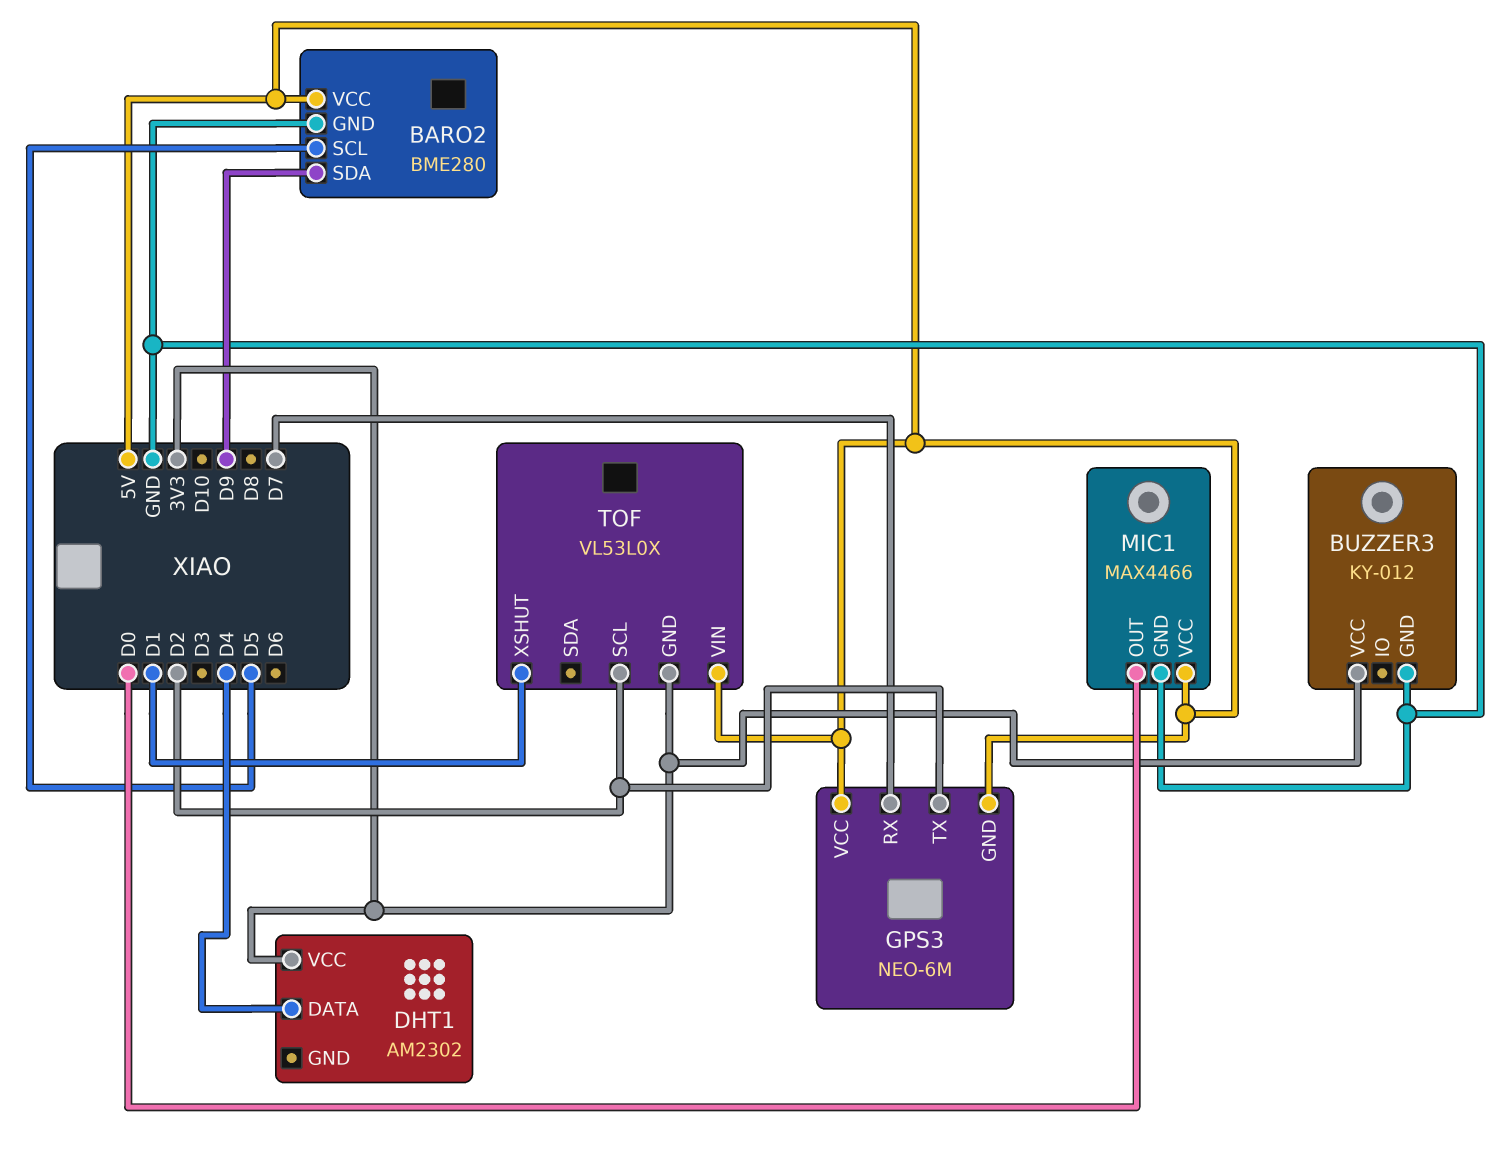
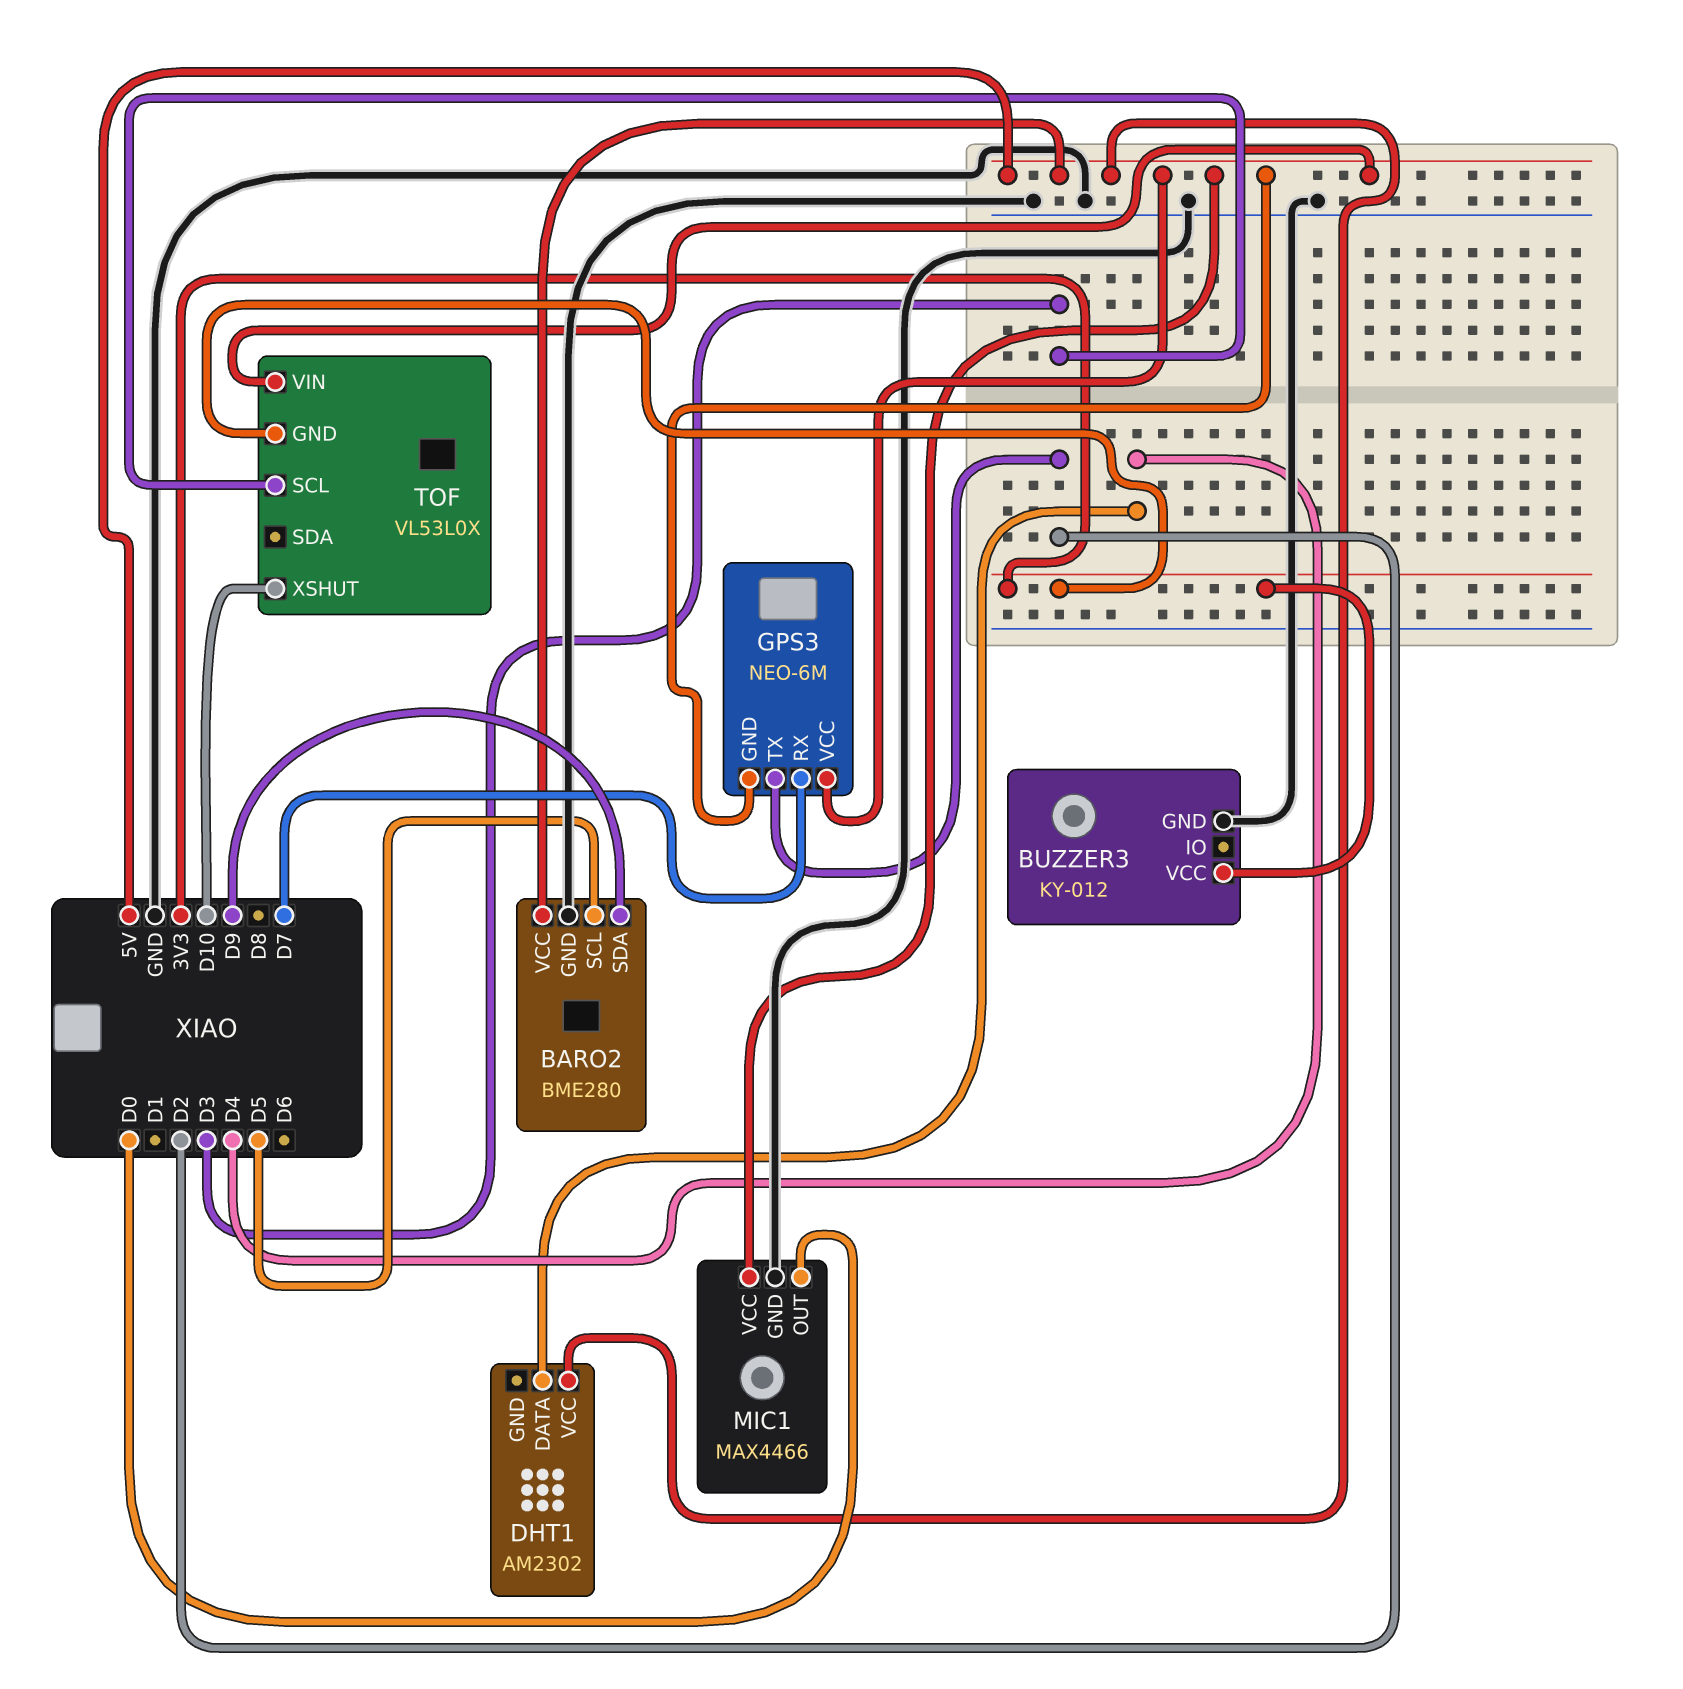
DHT1 pin VCC: 3V3 -> 5V
TOF pin SCL: D2 -> D3
TOF pin XSHUT: D1 -> D10

